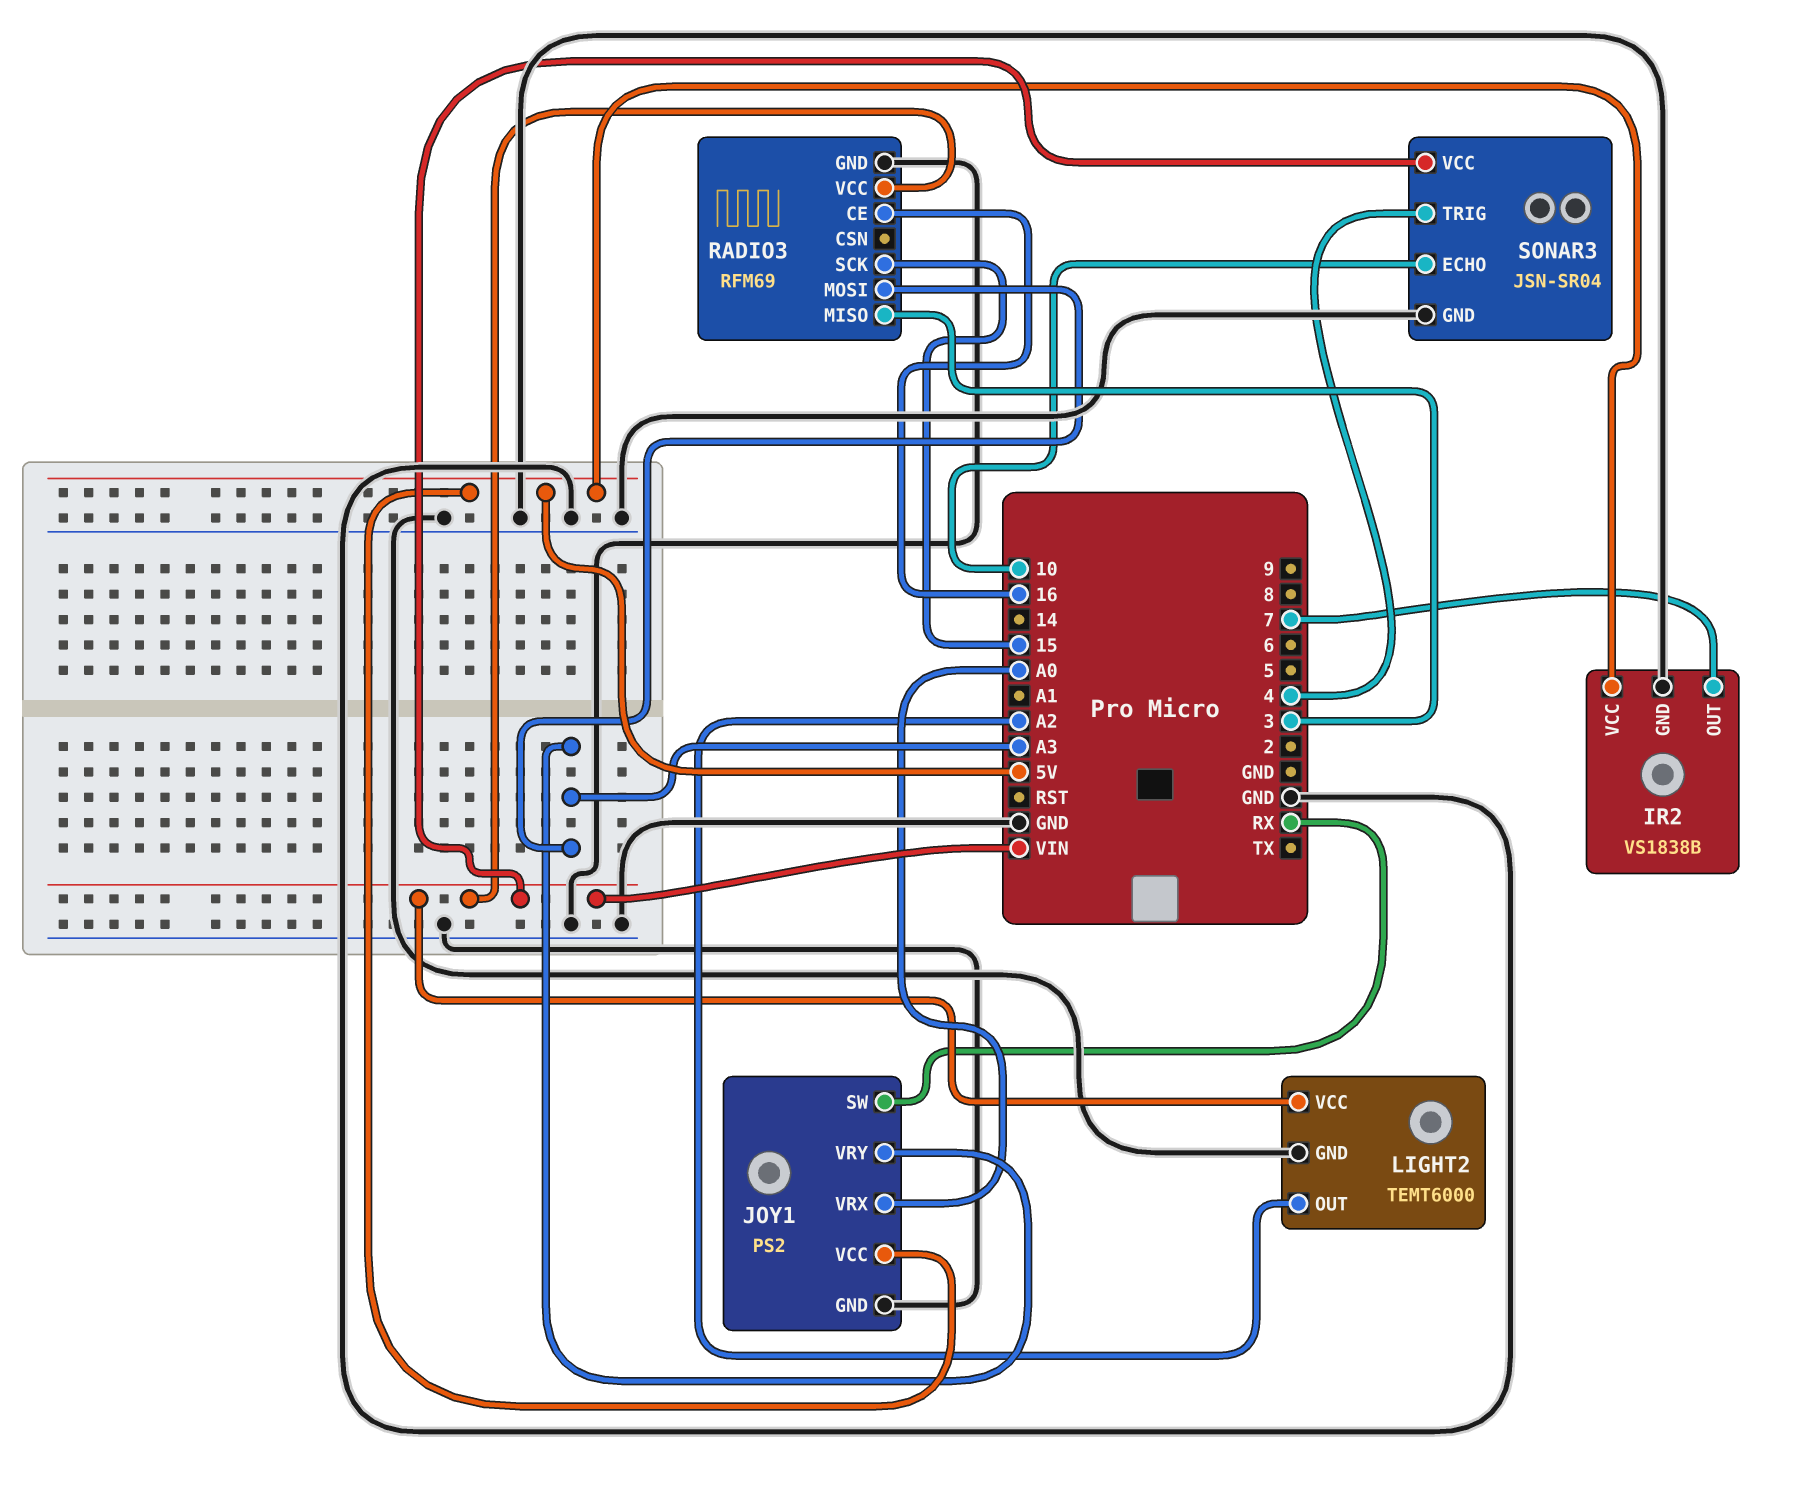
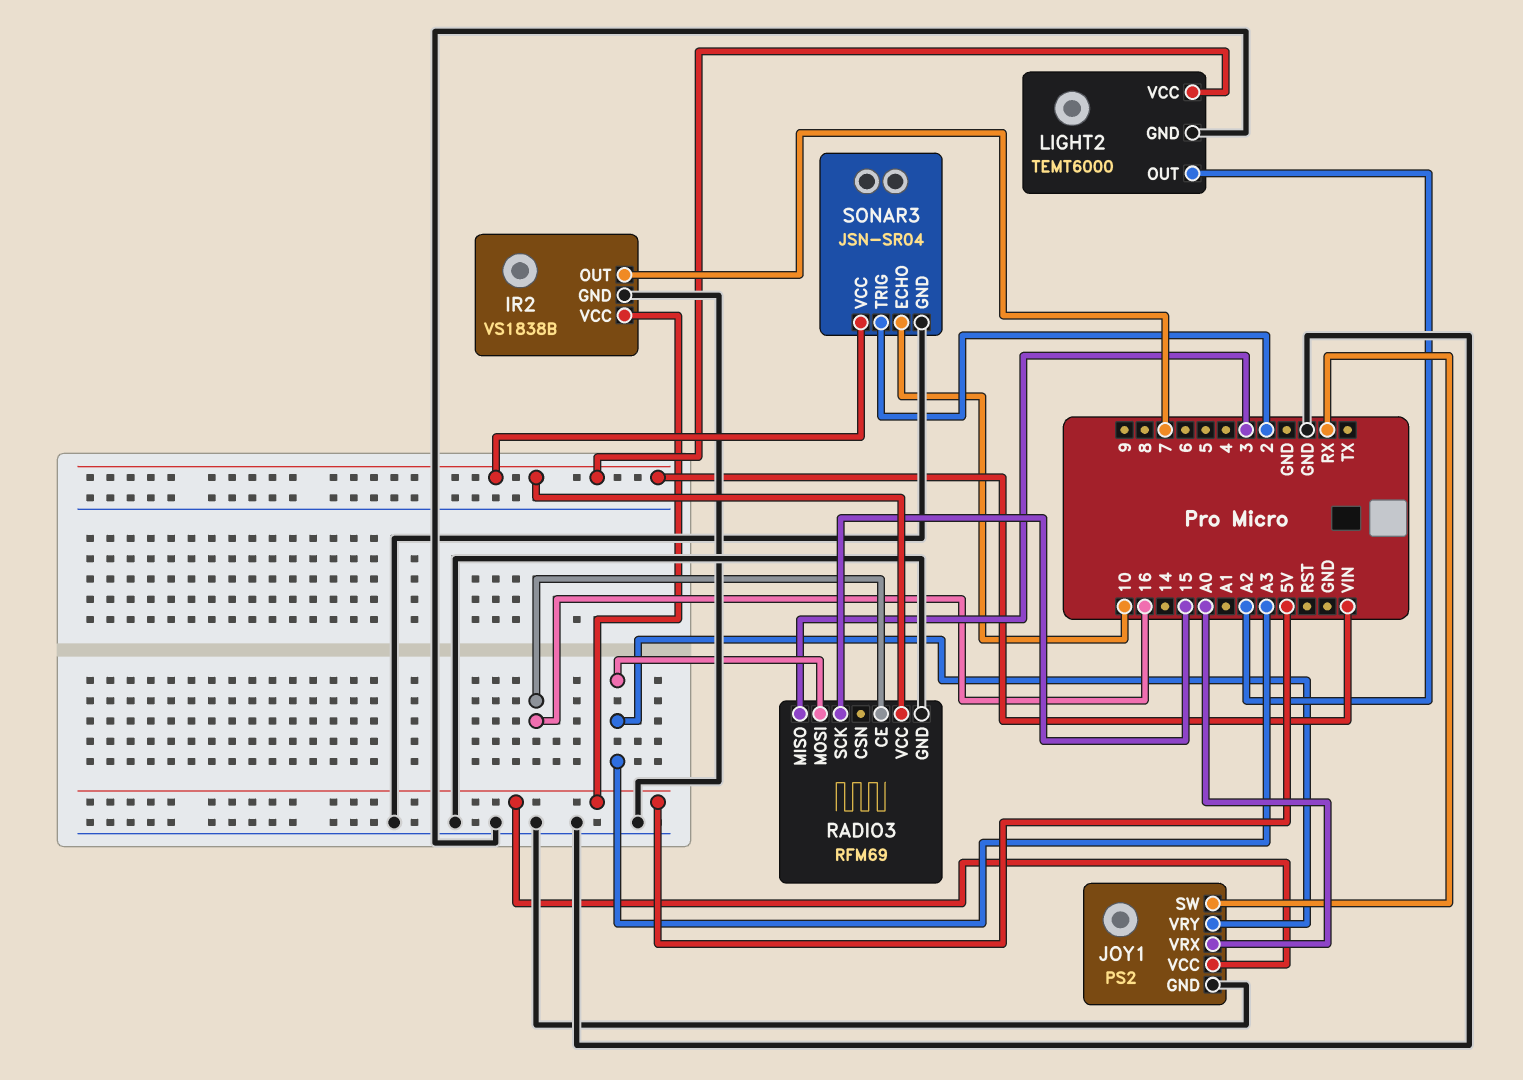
SONAR3 pin TRIG: 4 -> 2

